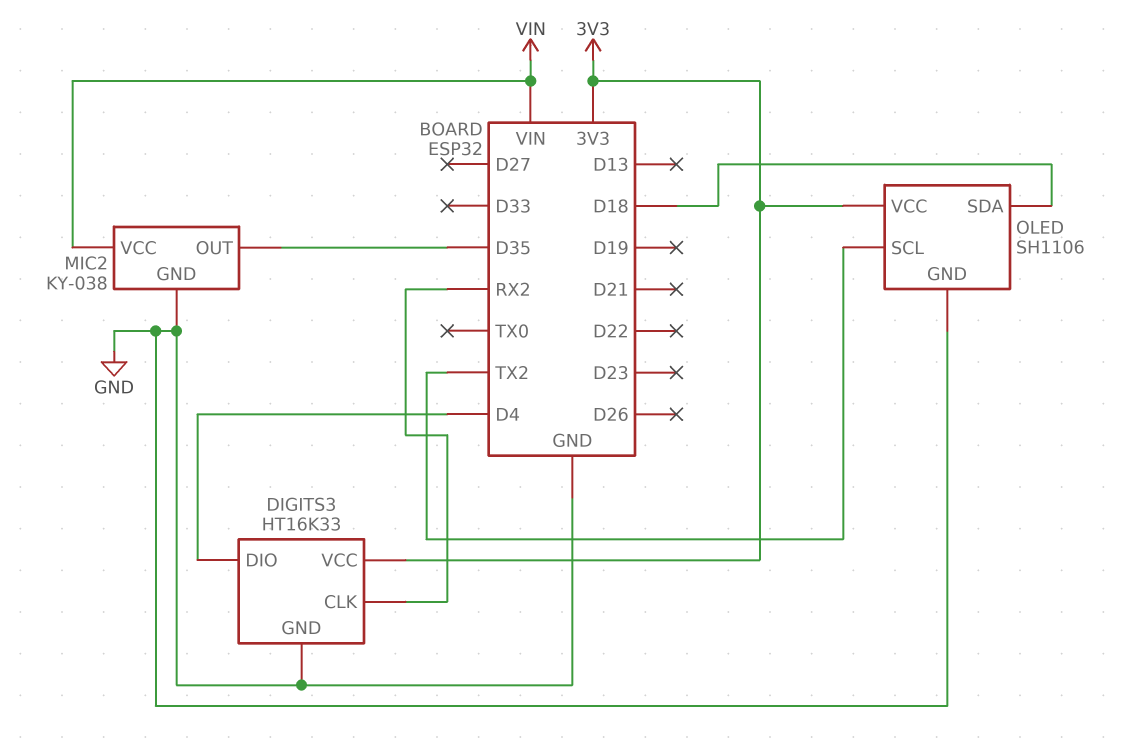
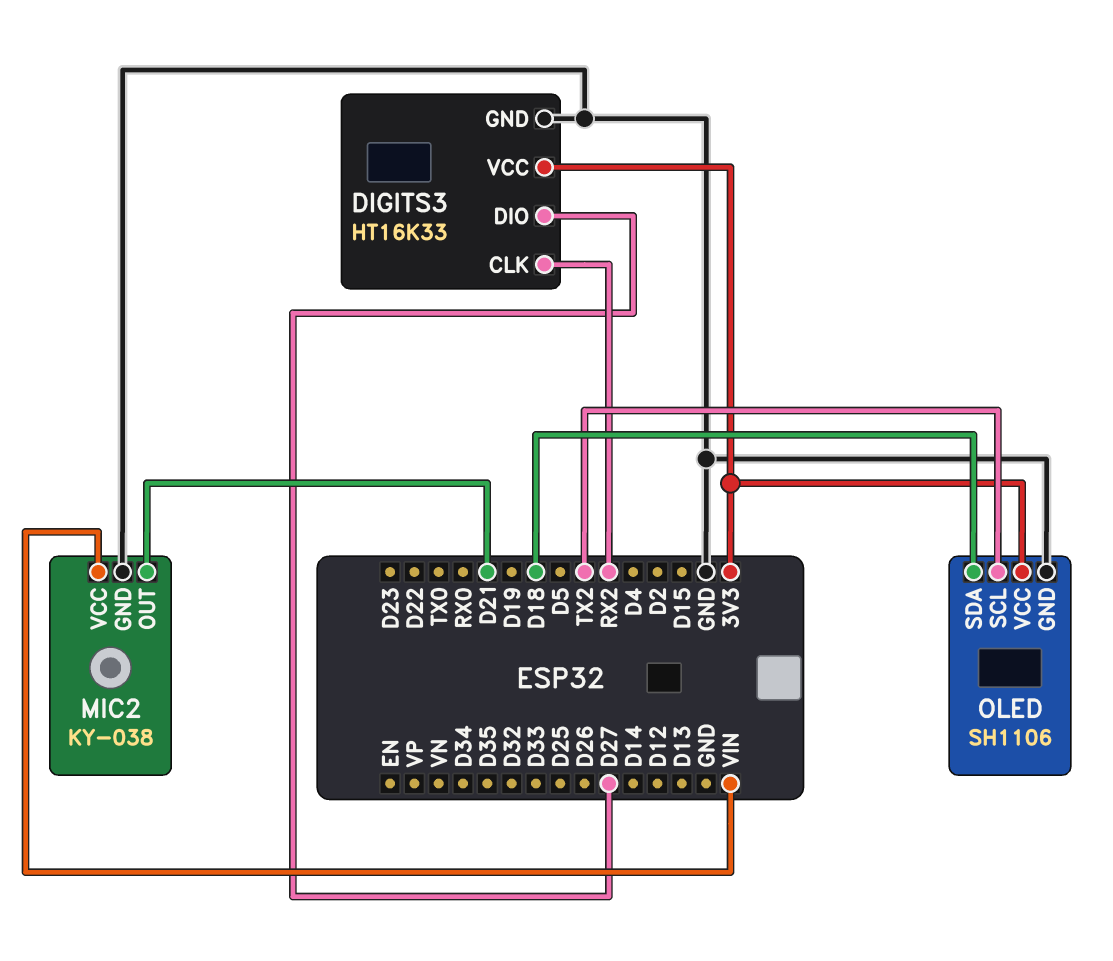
DIGITS3 pin DIO: D4 -> D27
MIC2 pin OUT: D35 -> D21

